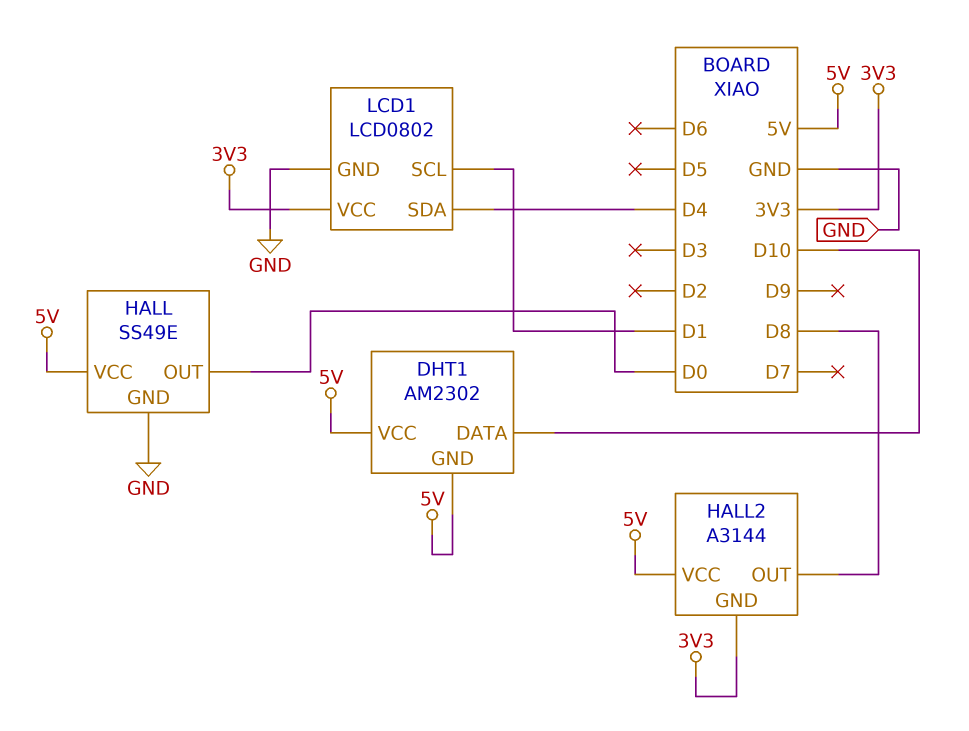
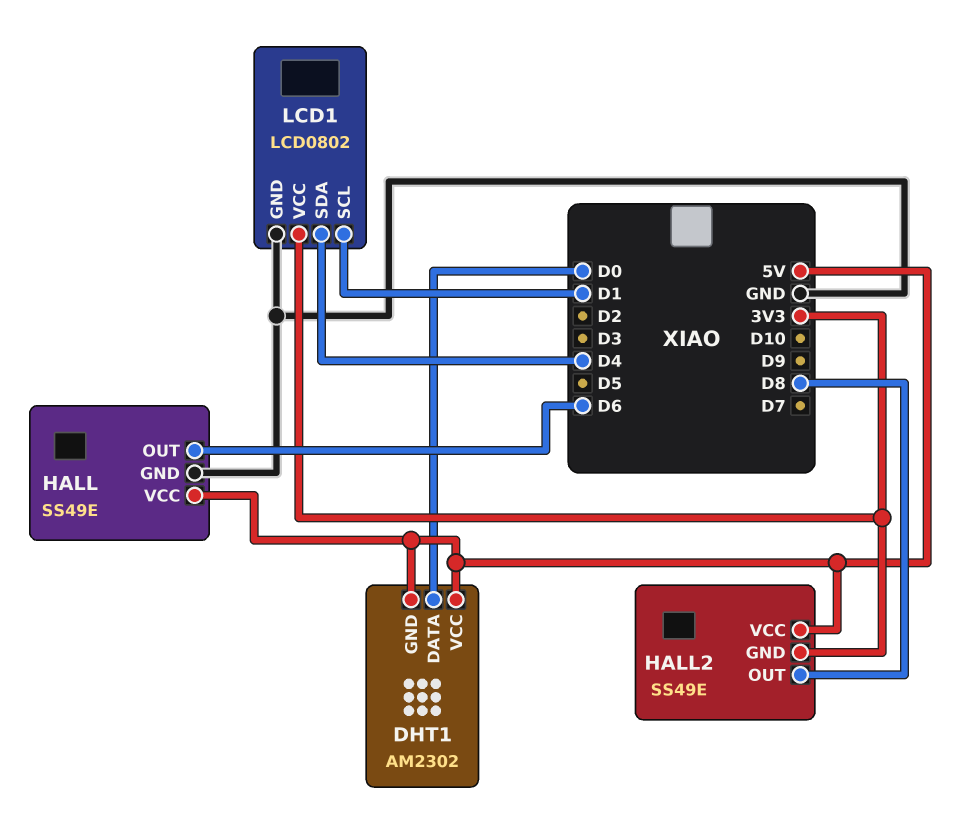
DHT1 pin DATA: D10 -> D0
HALL pin OUT: D0 -> D6
HALL2: A3144 -> SS49E

